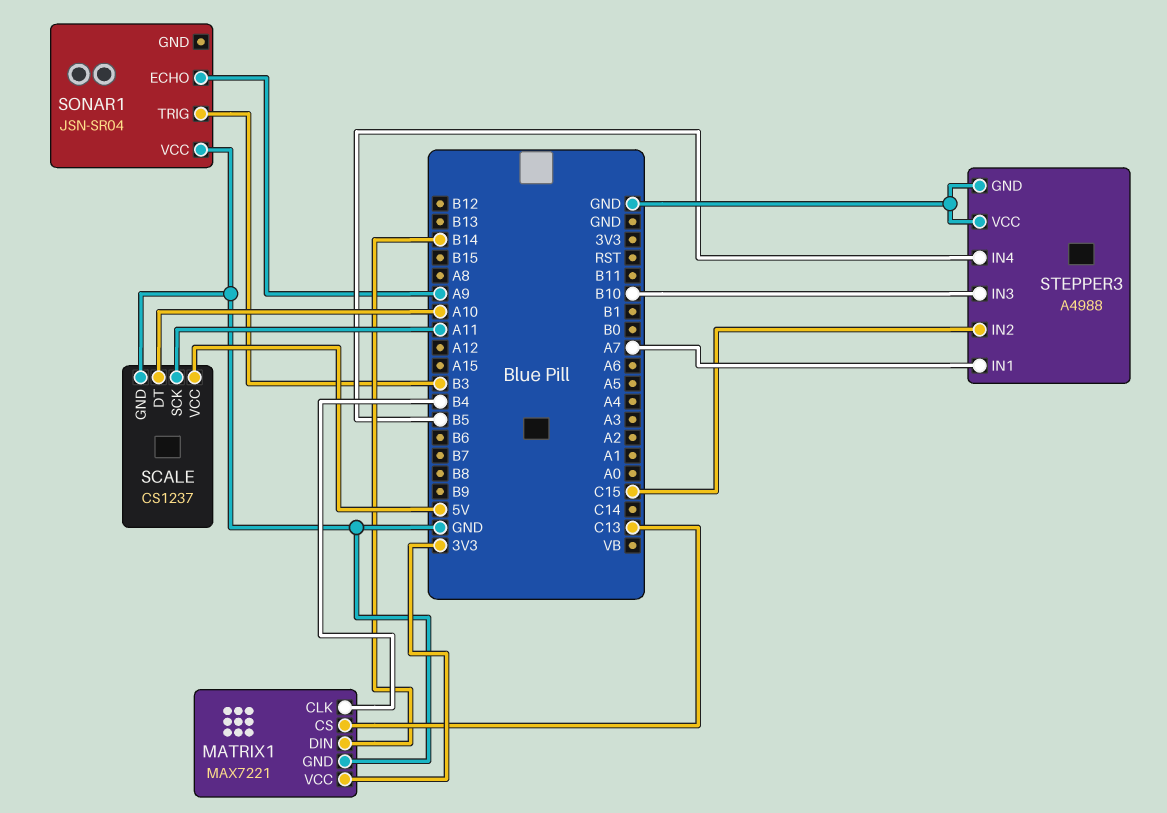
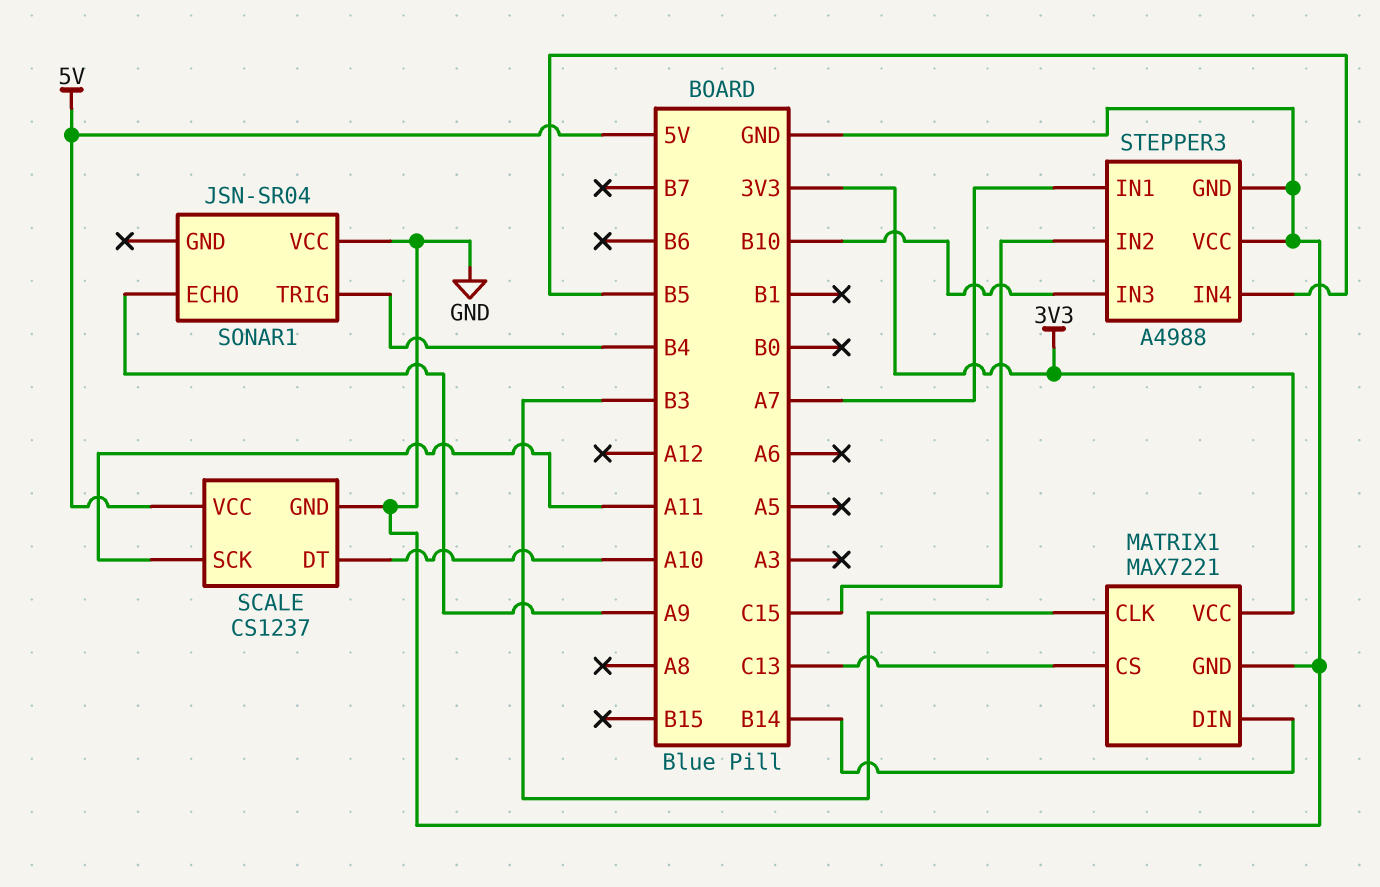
MATRIX1 pin CLK: B4 -> B3
SONAR1 pin TRIG: B3 -> B4

